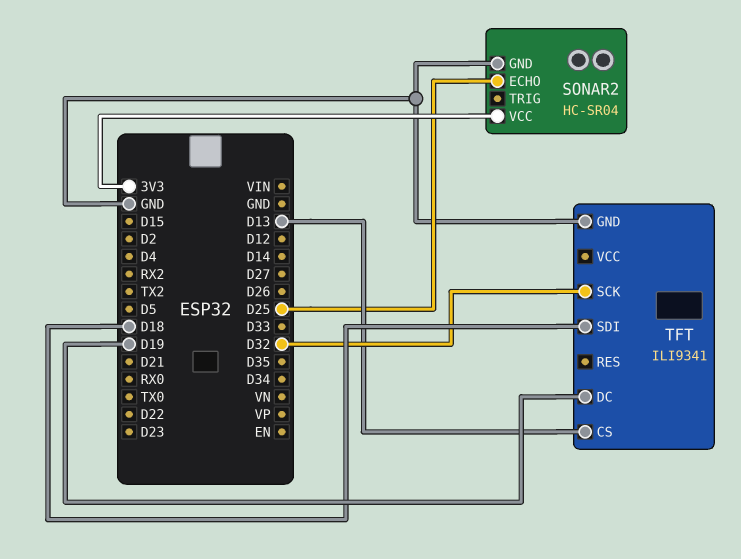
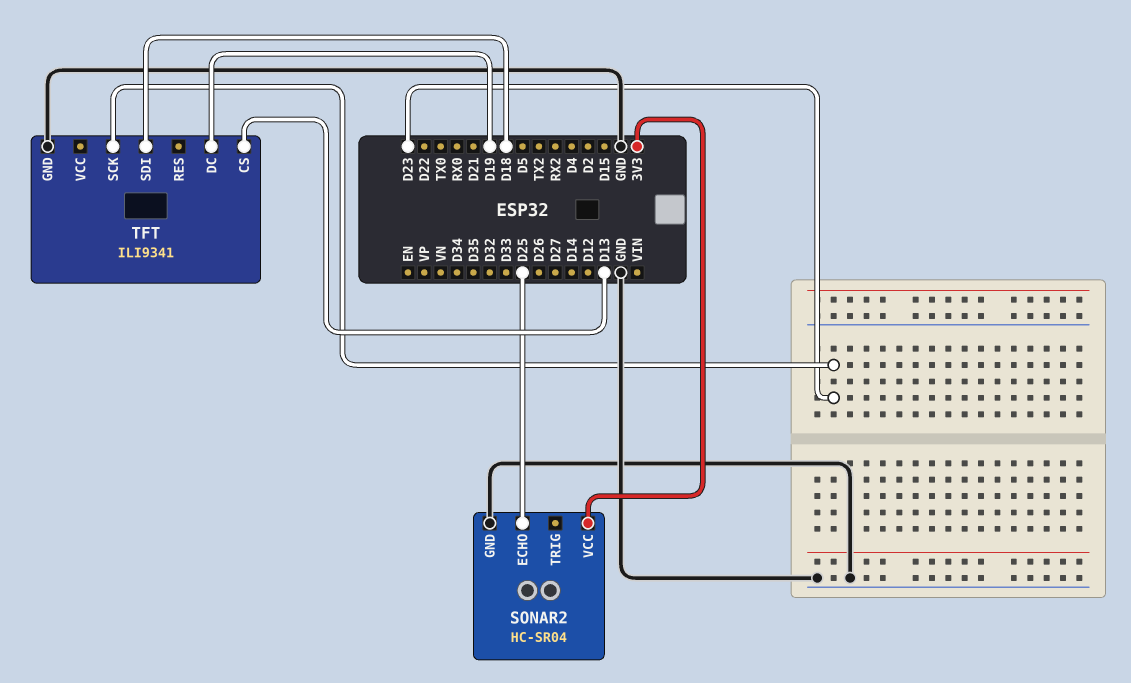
TFT pin SCK: D32 -> D23

